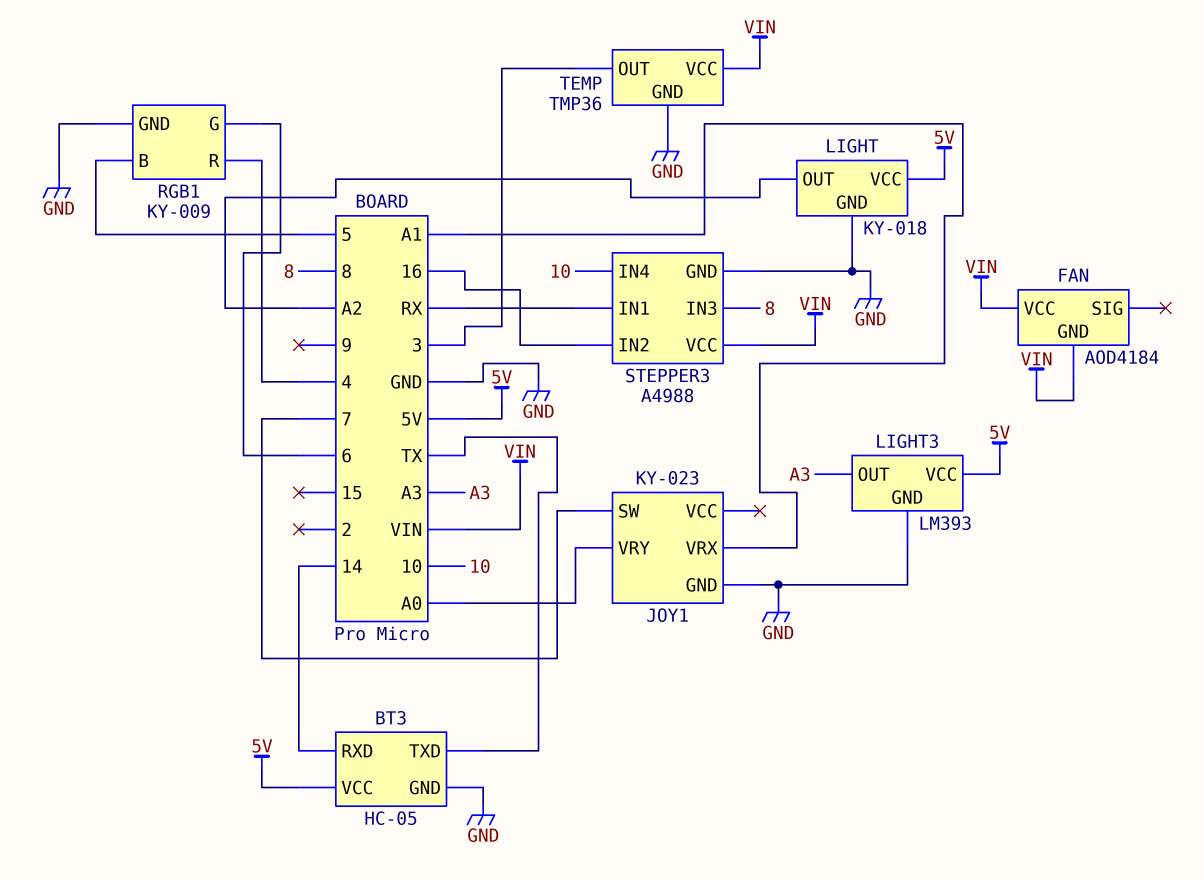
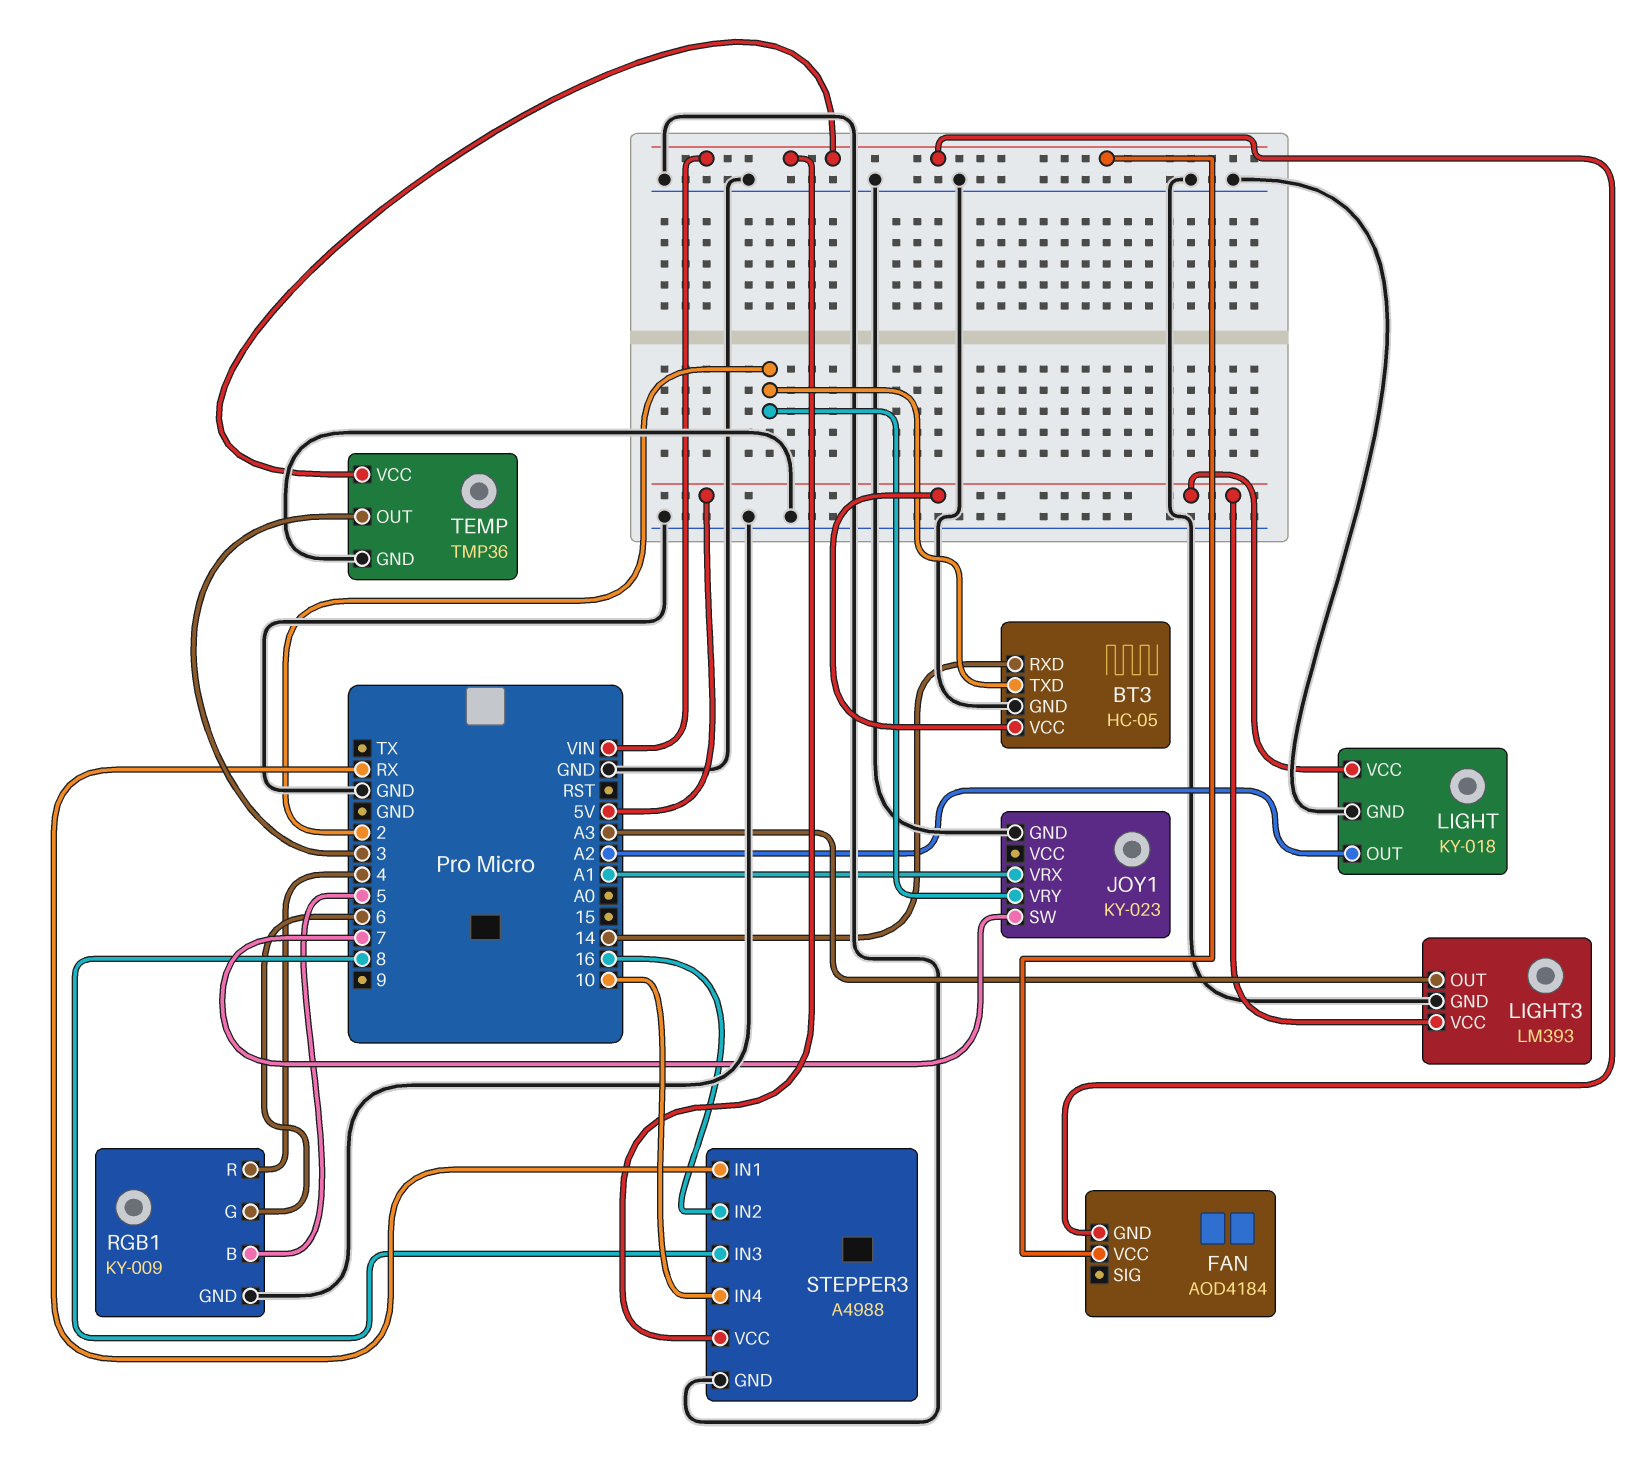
BT3 pin TXD: TX -> 2
JOY1 pin VRY: A0 -> 2

